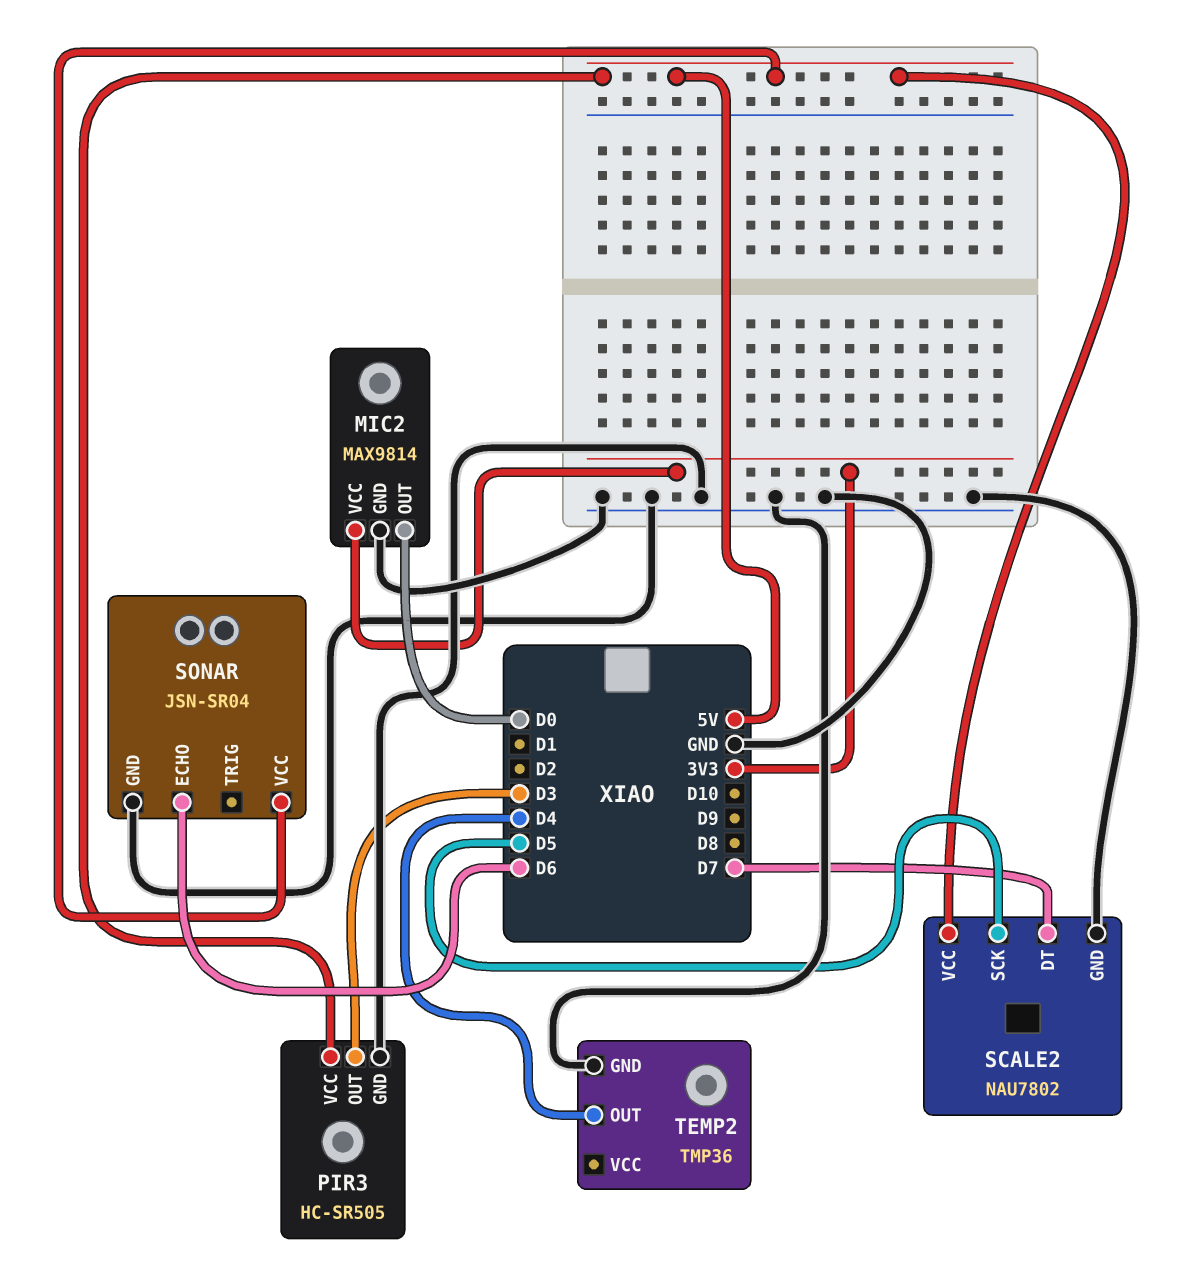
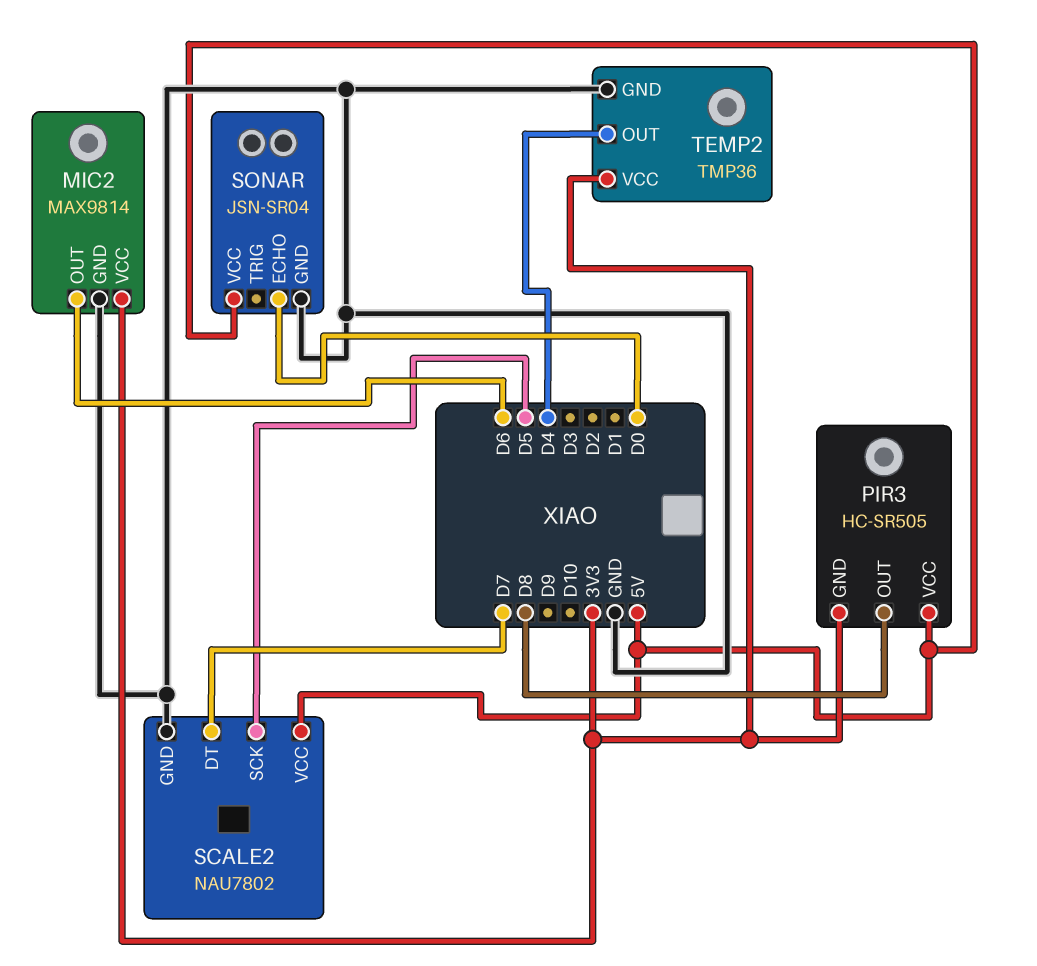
MIC2 pin OUT: D0 -> D6
PIR3 pin GND: GND -> 3V3
PIR3 pin OUT: D3 -> D8
SONAR pin ECHO: D6 -> D0
TEMP2 pin VCC: none -> 3V3

